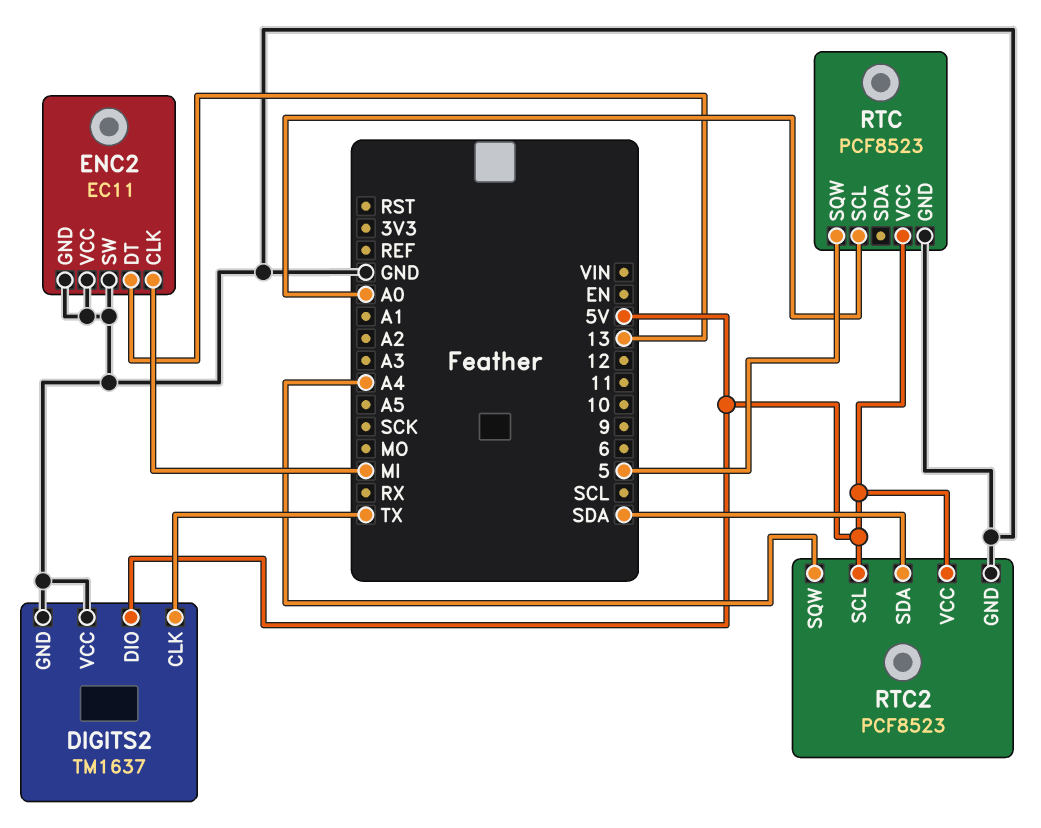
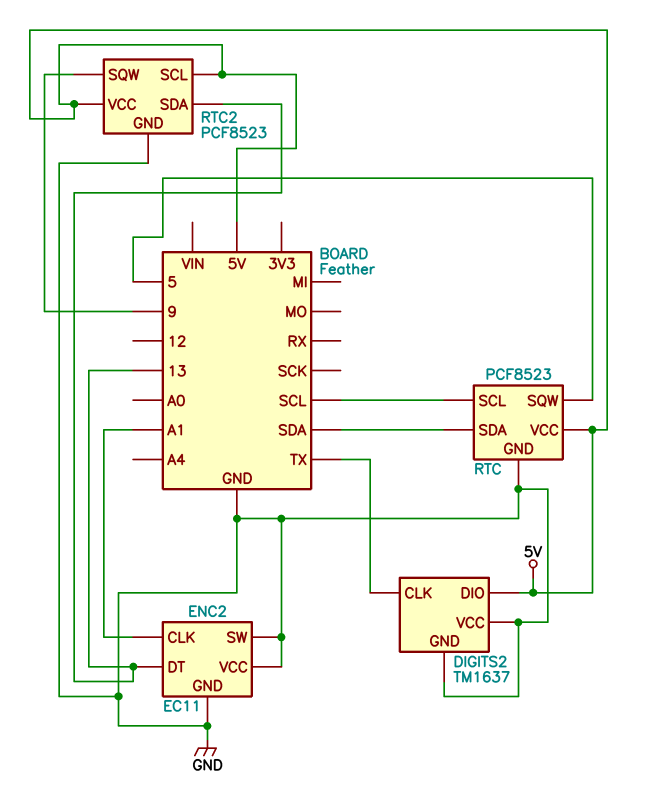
ENC2 pin CLK: MI -> A1
RTC pin SCL: A0 -> SCL
RTC pin SDA: none -> SDA
RTC2 pin SDA: SDA -> 13
RTC2 pin SQW: A4 -> 9

